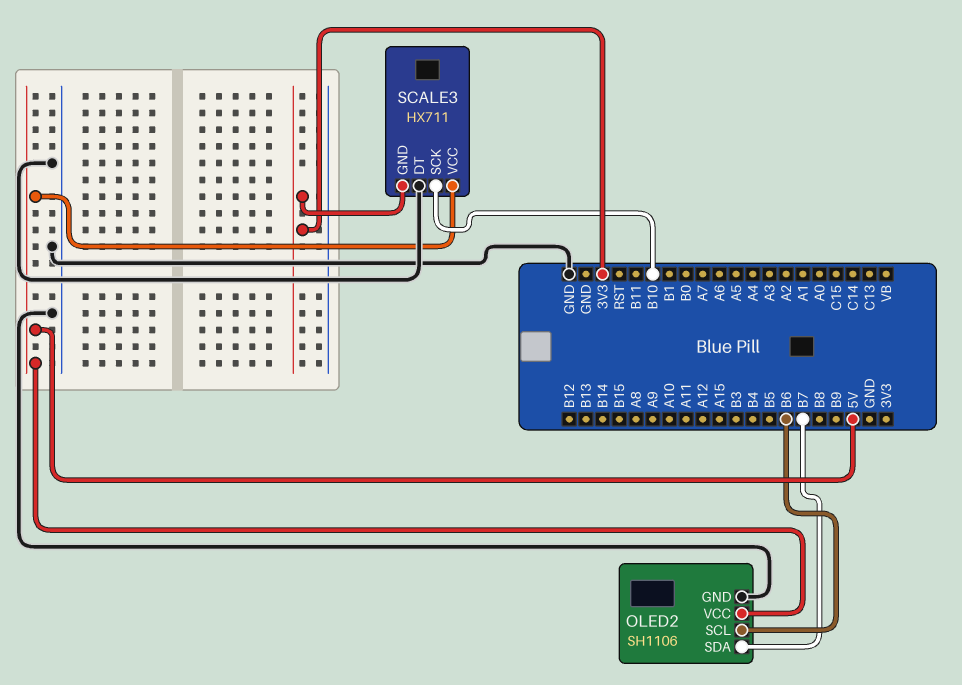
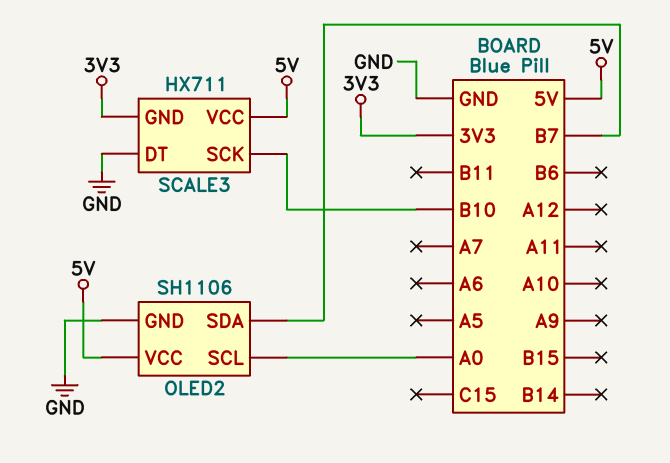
OLED2 pin SCL: B6 -> A0

